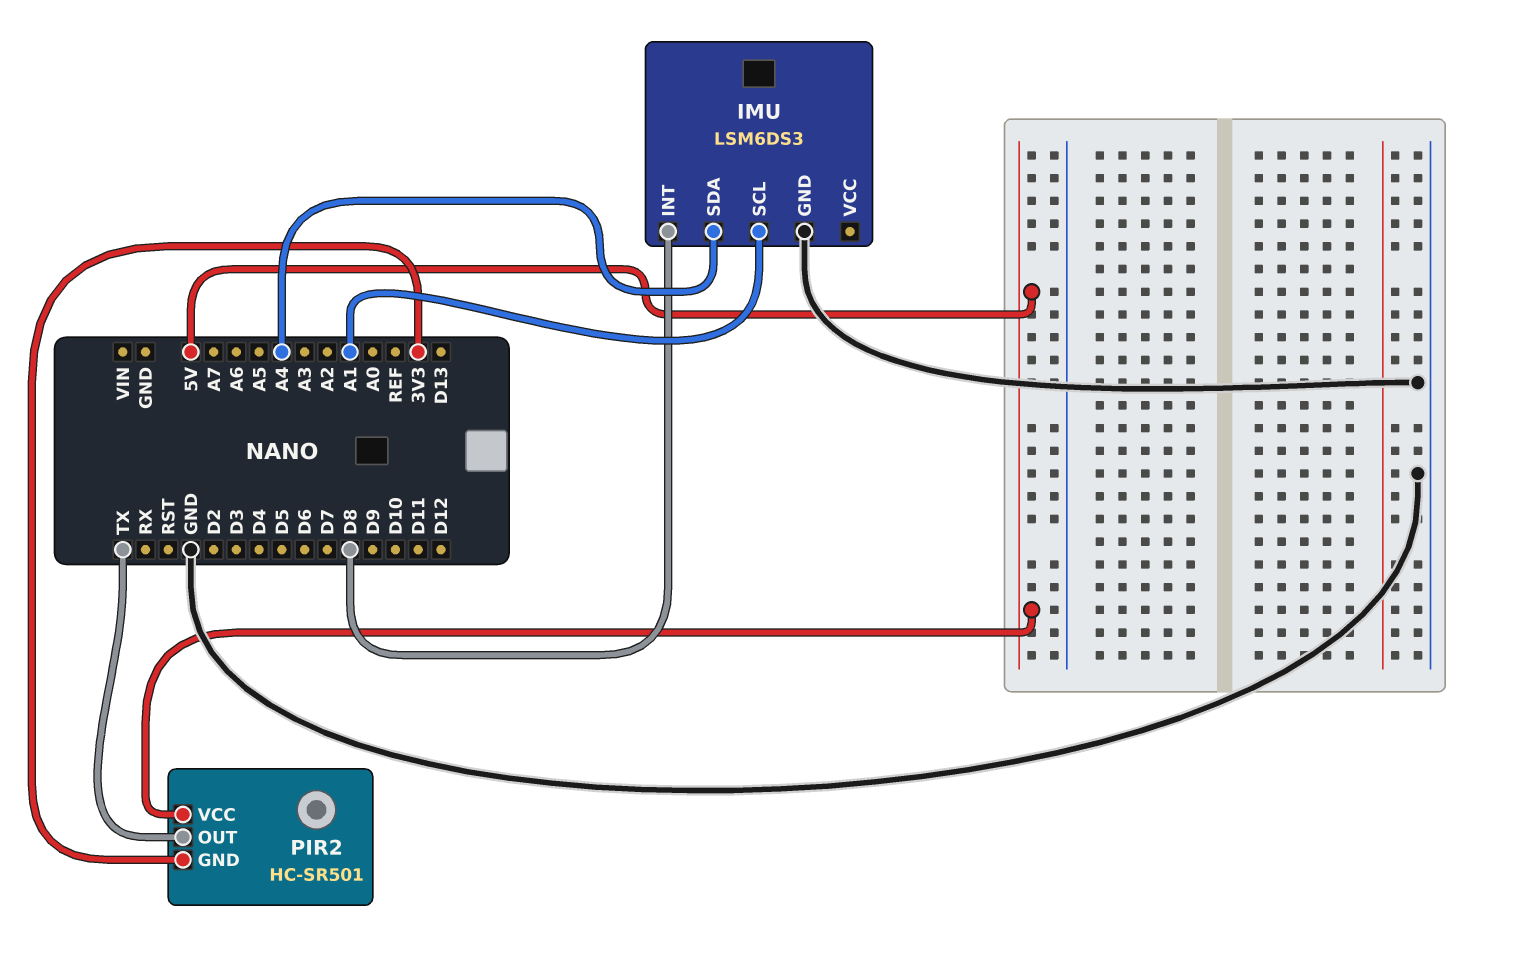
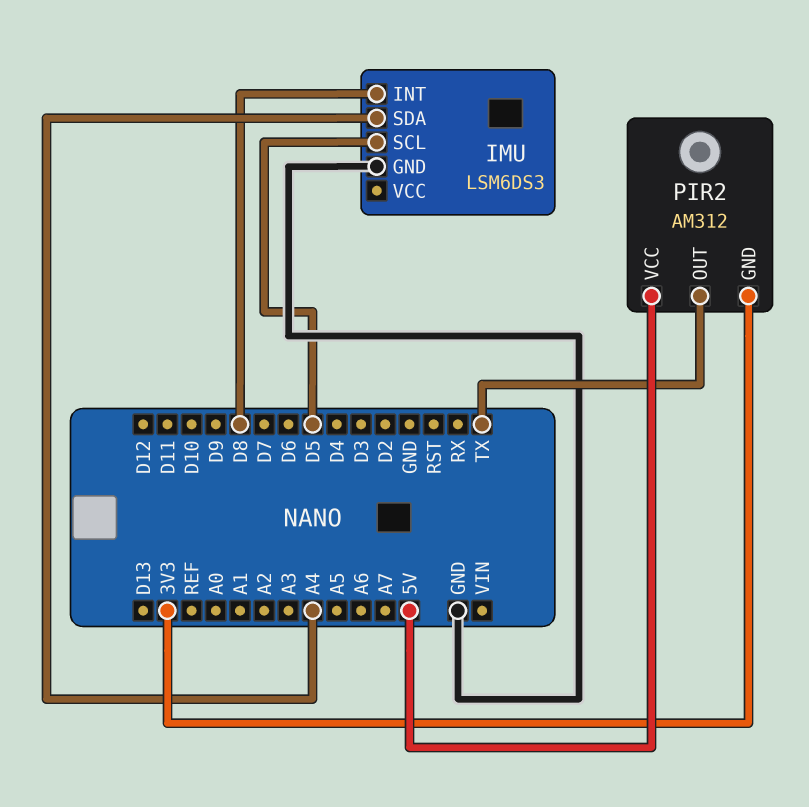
IMU pin SCL: A1 -> D5
PIR2: HC-SR501 -> AM312

